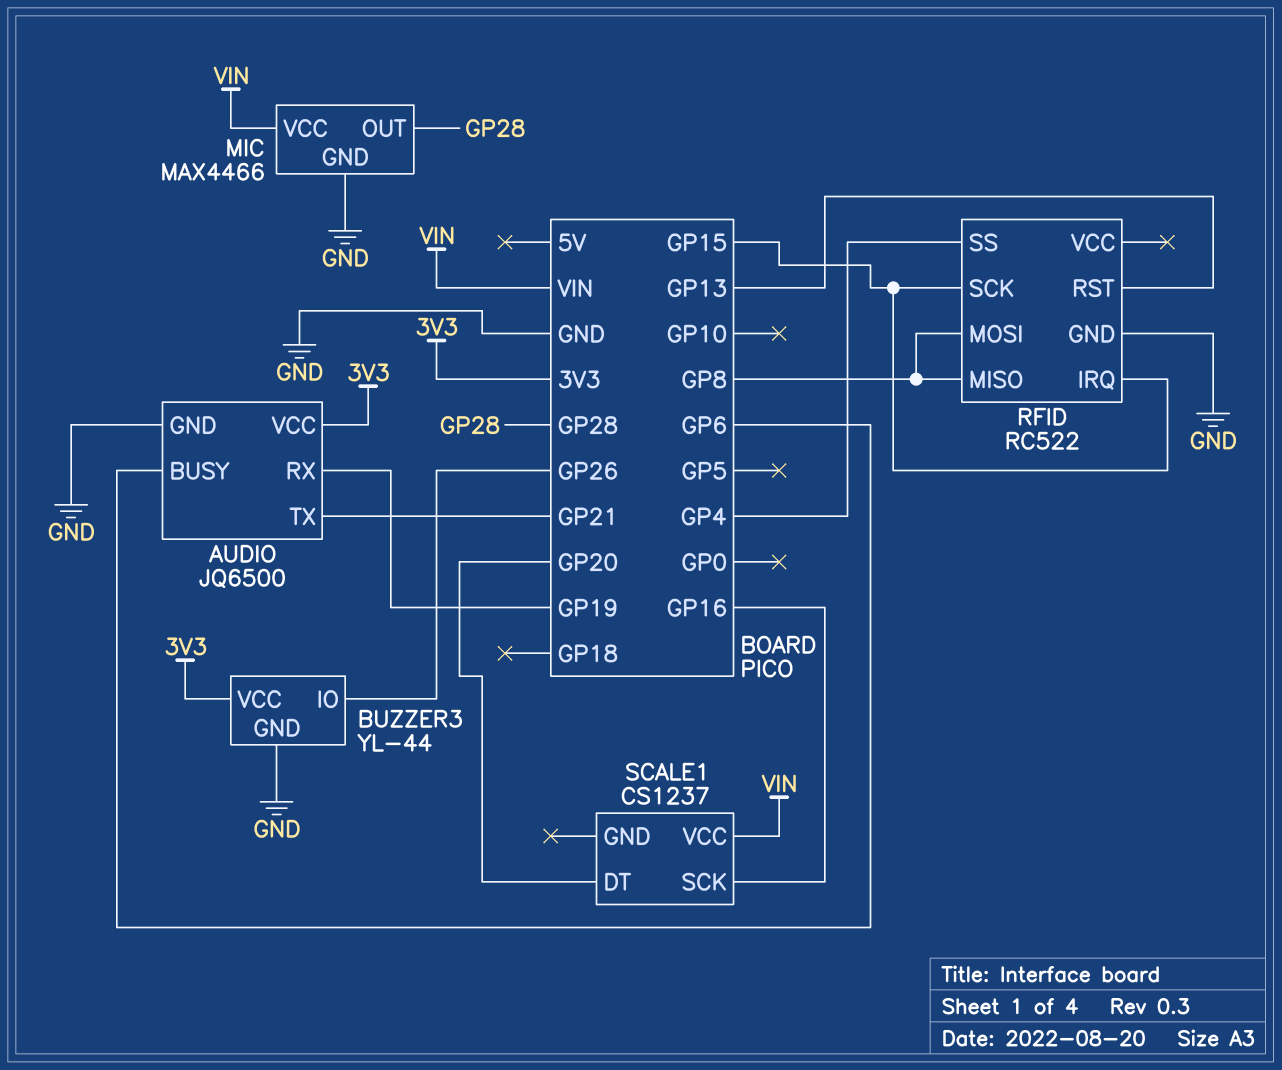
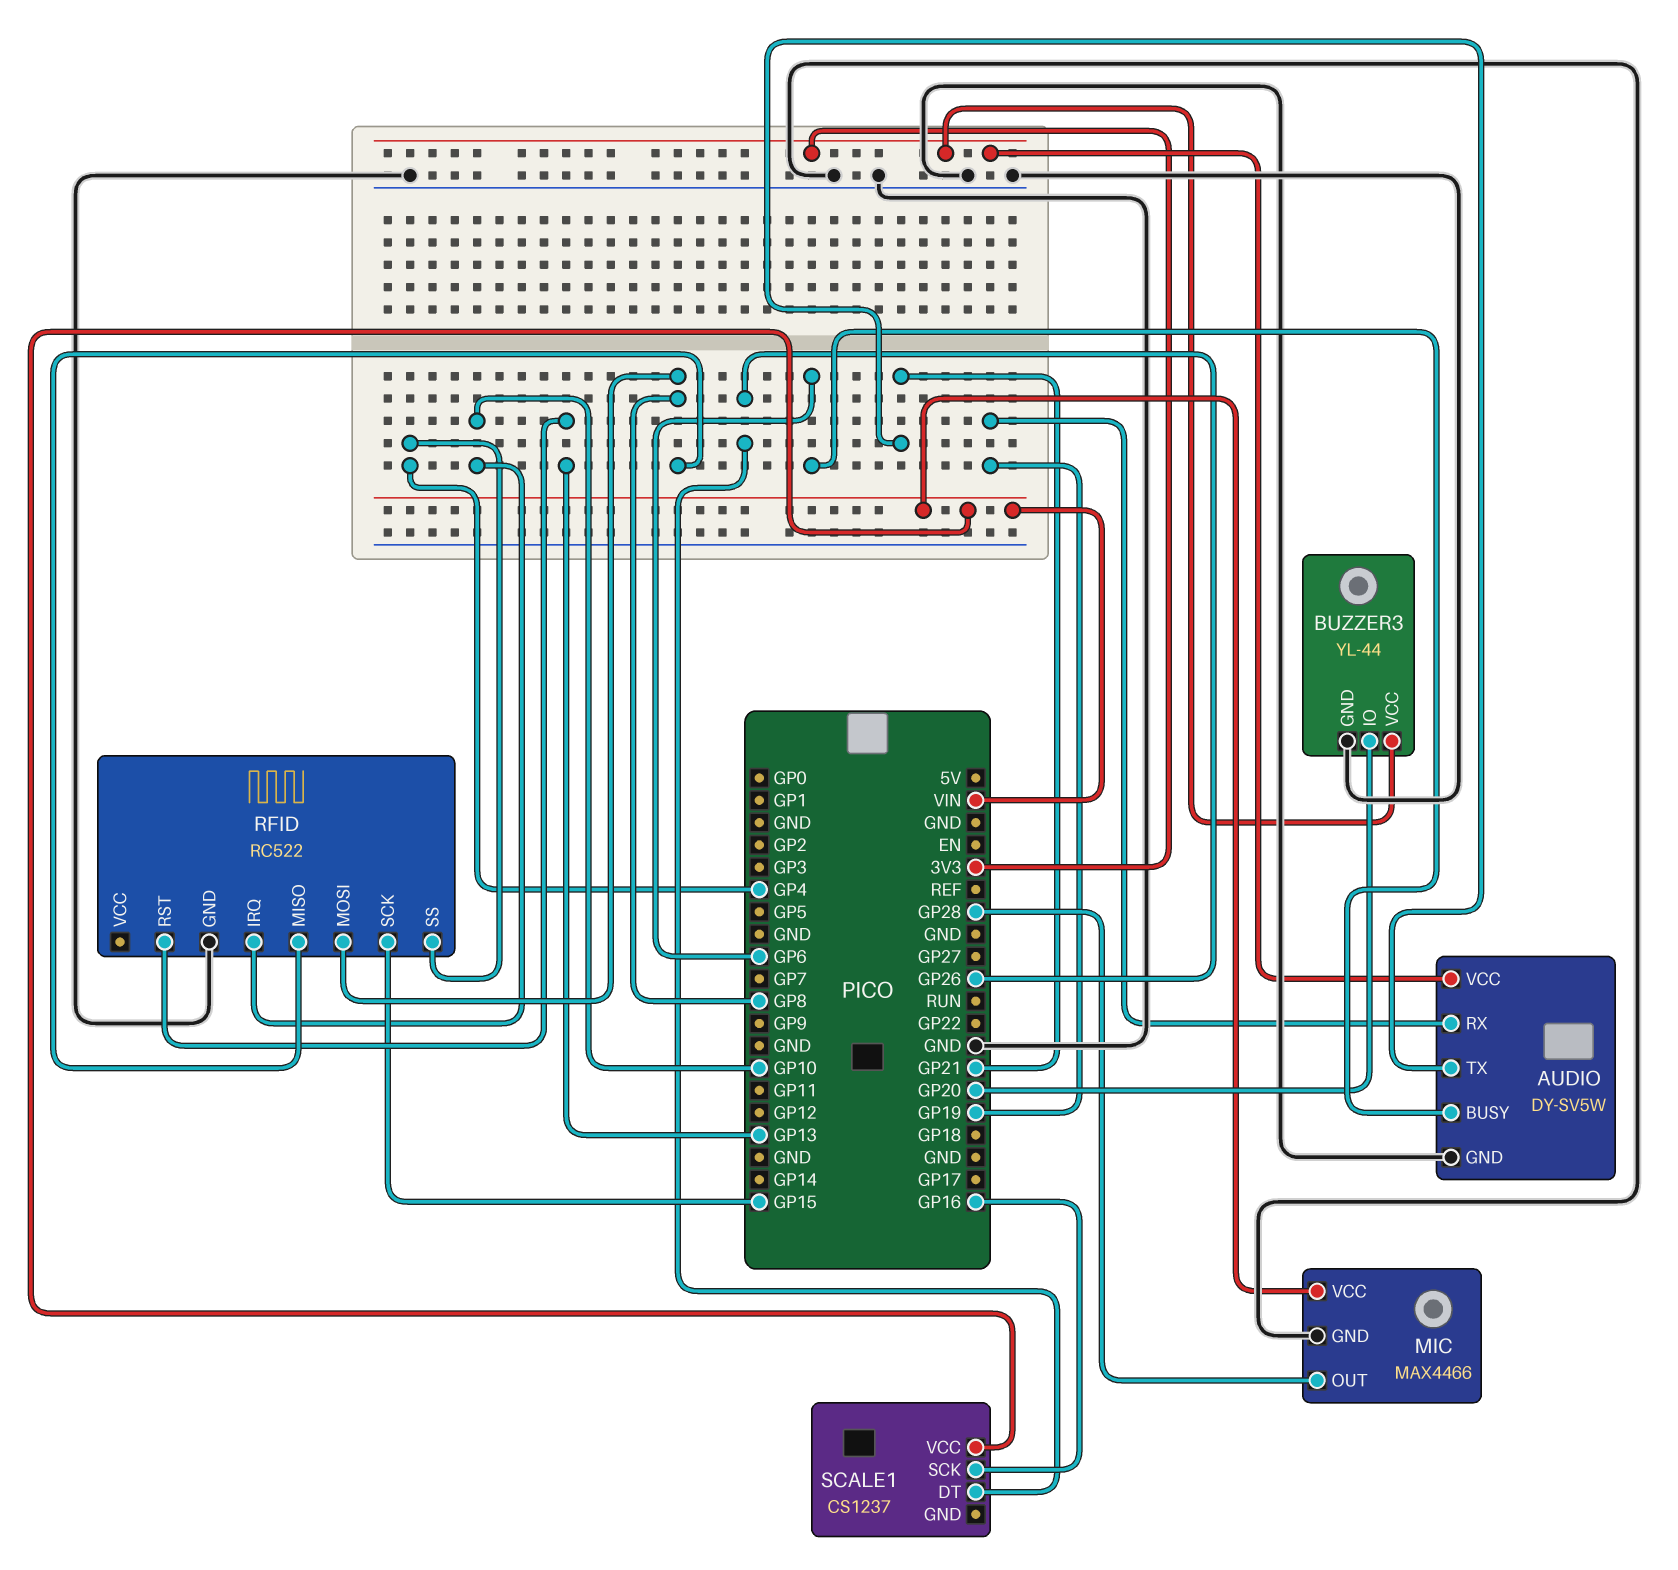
AUDIO: JQ6500 -> DY-SV5W
BUZZER3 pin IO: GP26 -> GP20
RFID pin IRQ: GP15 -> GP10
SCALE1 pin DT: GP20 -> GP26

